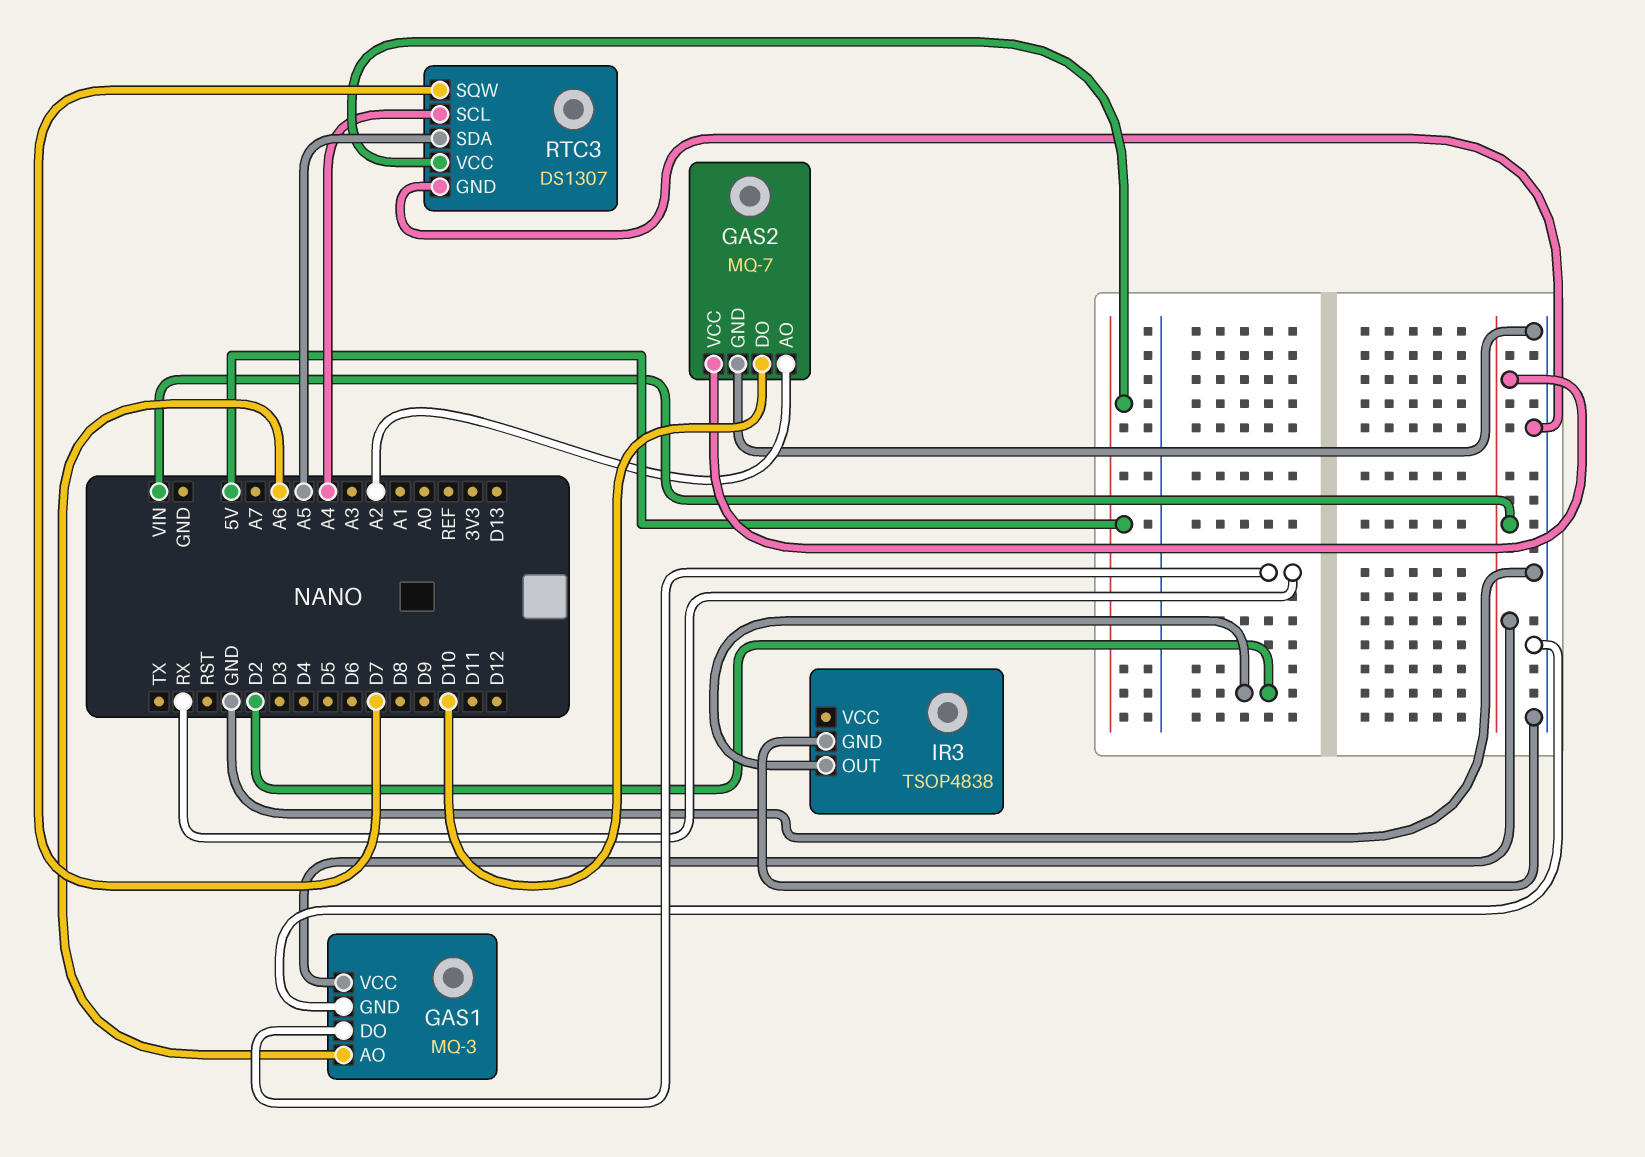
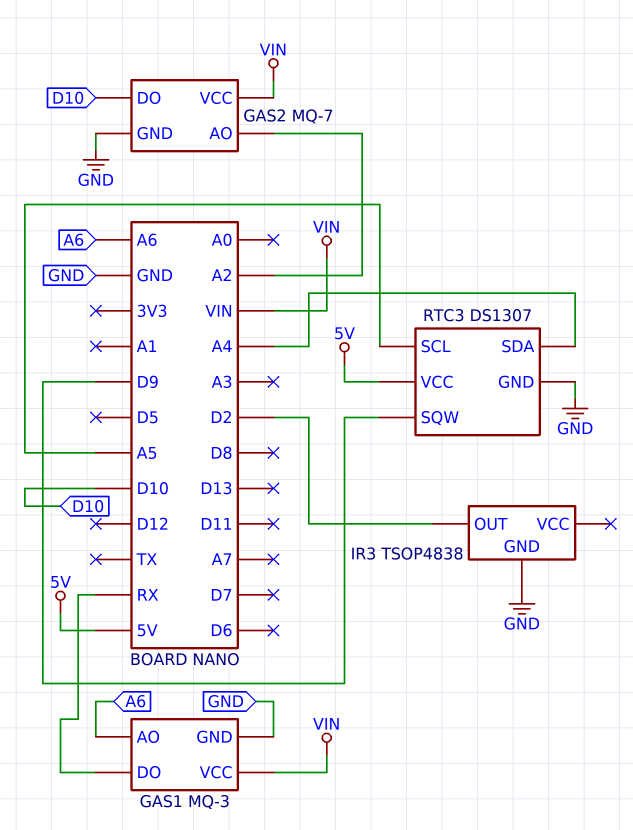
RTC3 pin SCL: A4 -> A5
RTC3 pin SDA: A5 -> A4
RTC3 pin SQW: D7 -> D9

